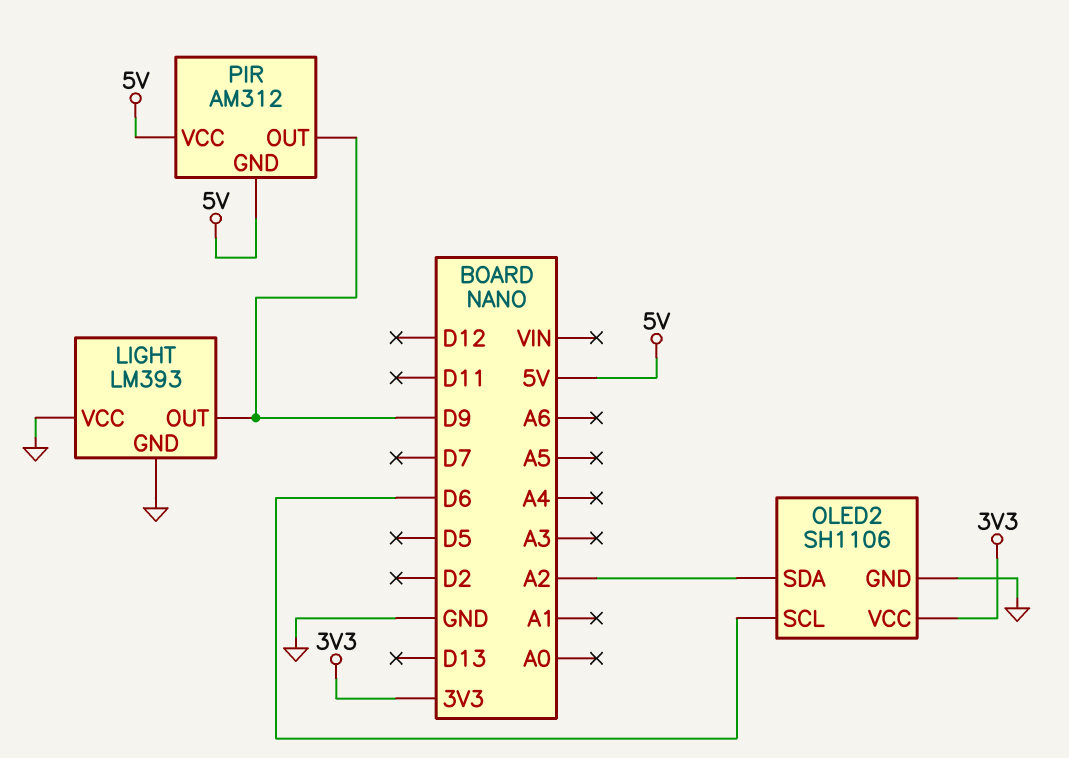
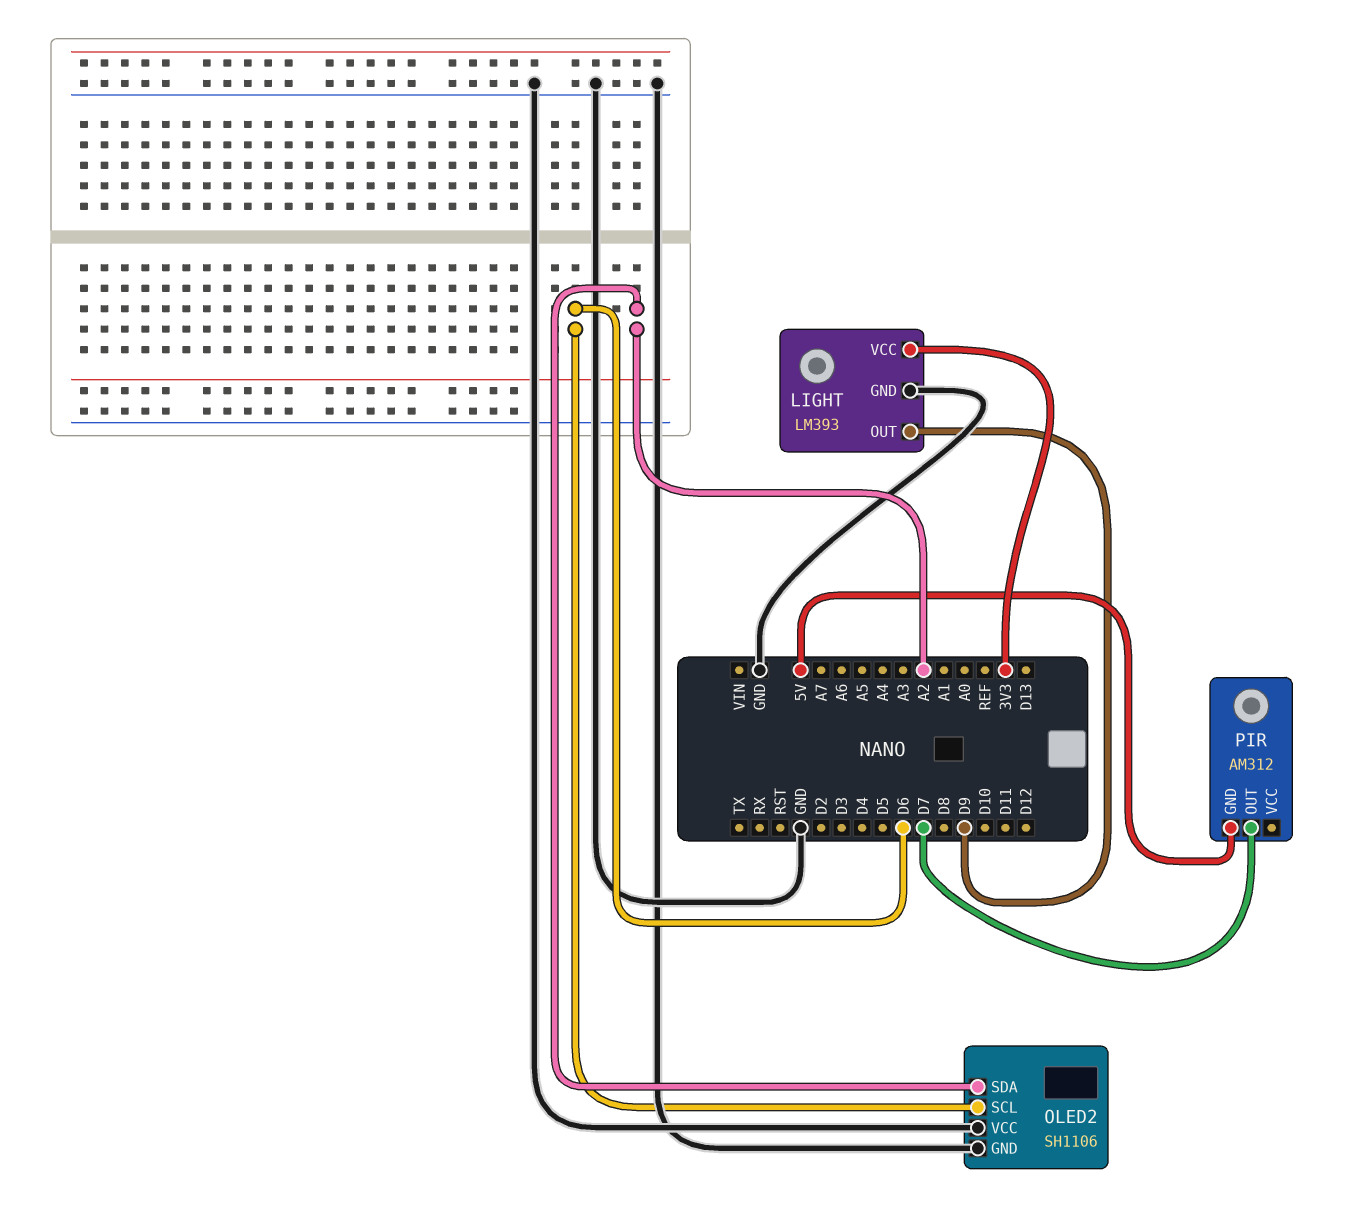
LIGHT pin VCC: GND -> 3V3
OLED2 pin VCC: 3V3 -> GND
PIR pin OUT: D9 -> D7
PIR pin VCC: 5V -> none

